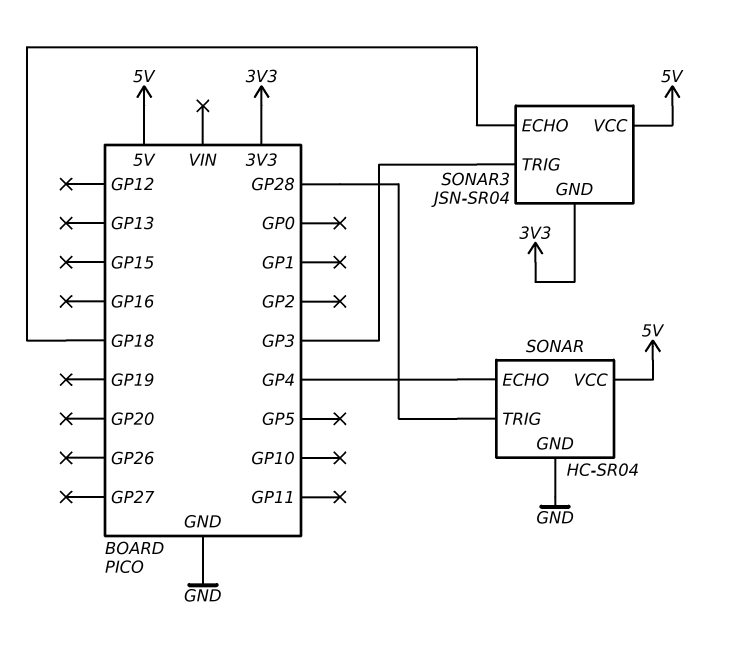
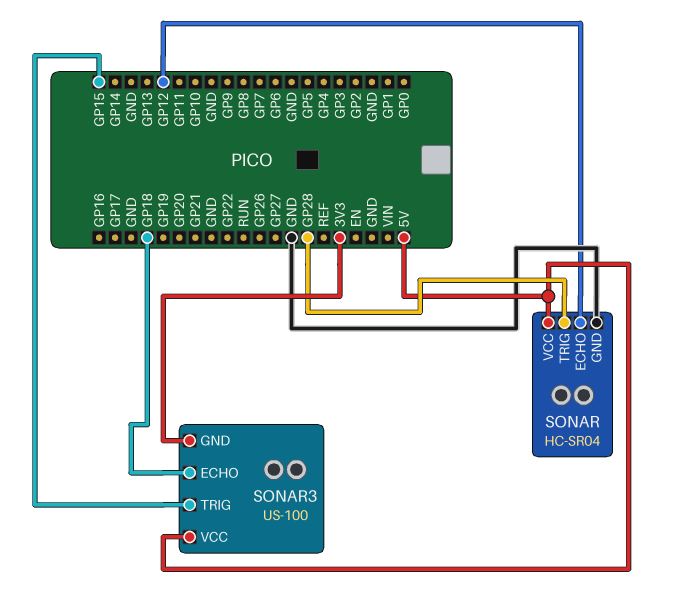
SONAR pin ECHO: GP4 -> GP12
SONAR3: JSN-SR04 -> US-100
SONAR3 pin TRIG: GP3 -> GP15

